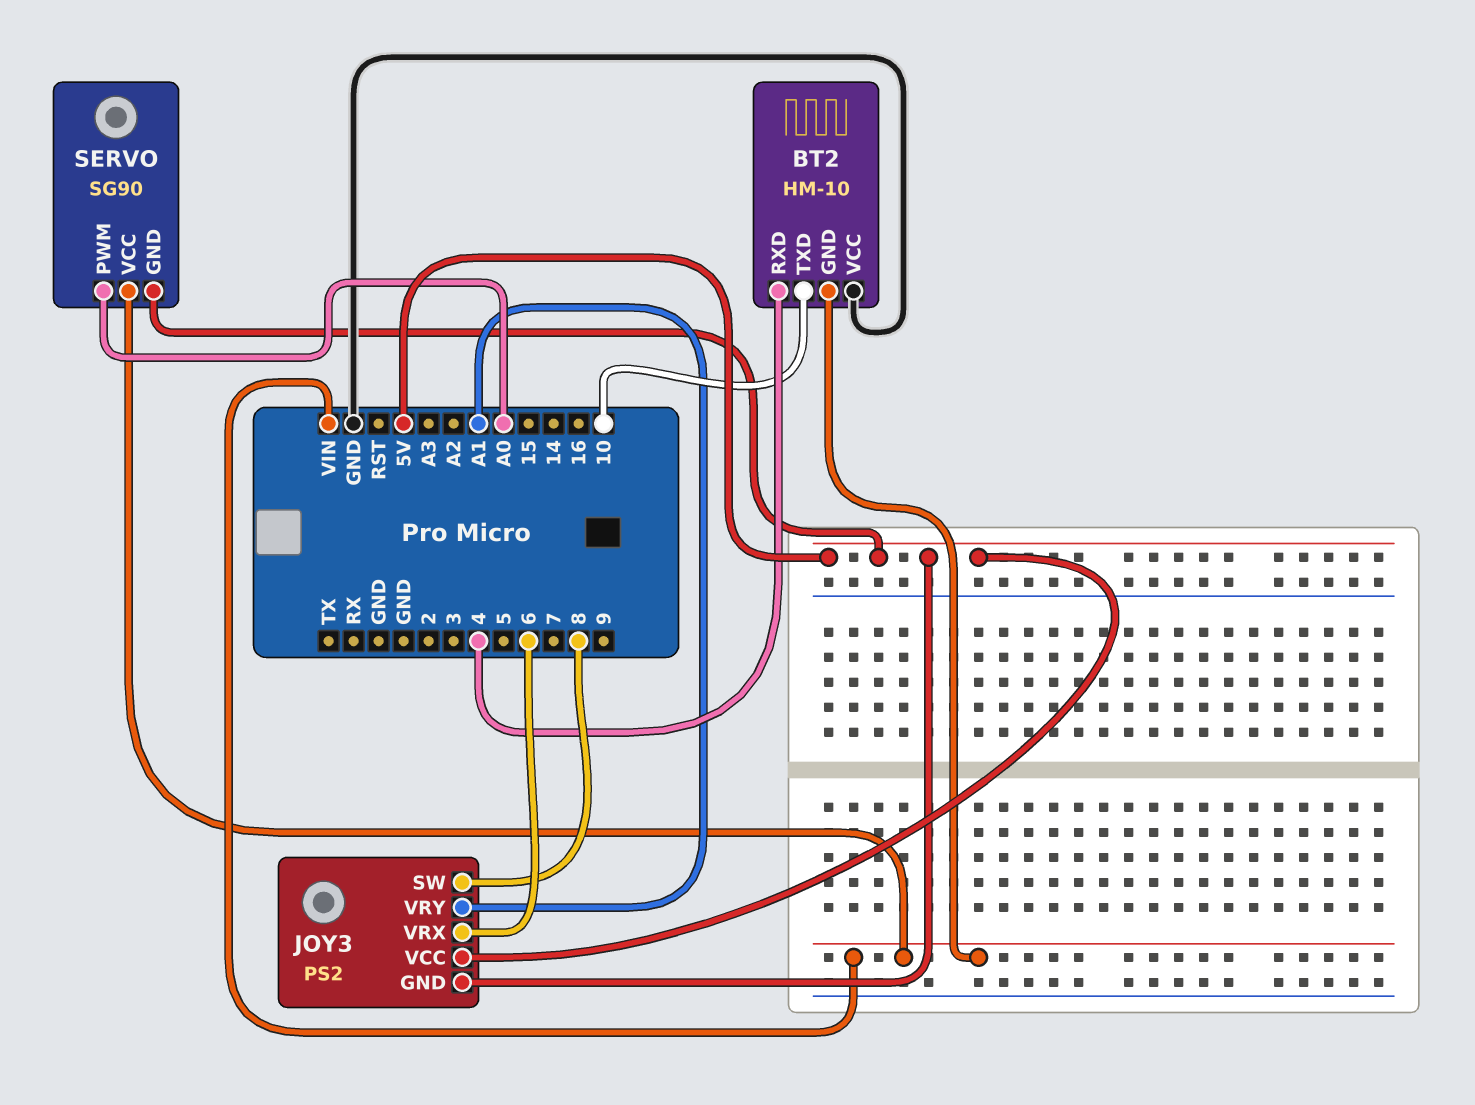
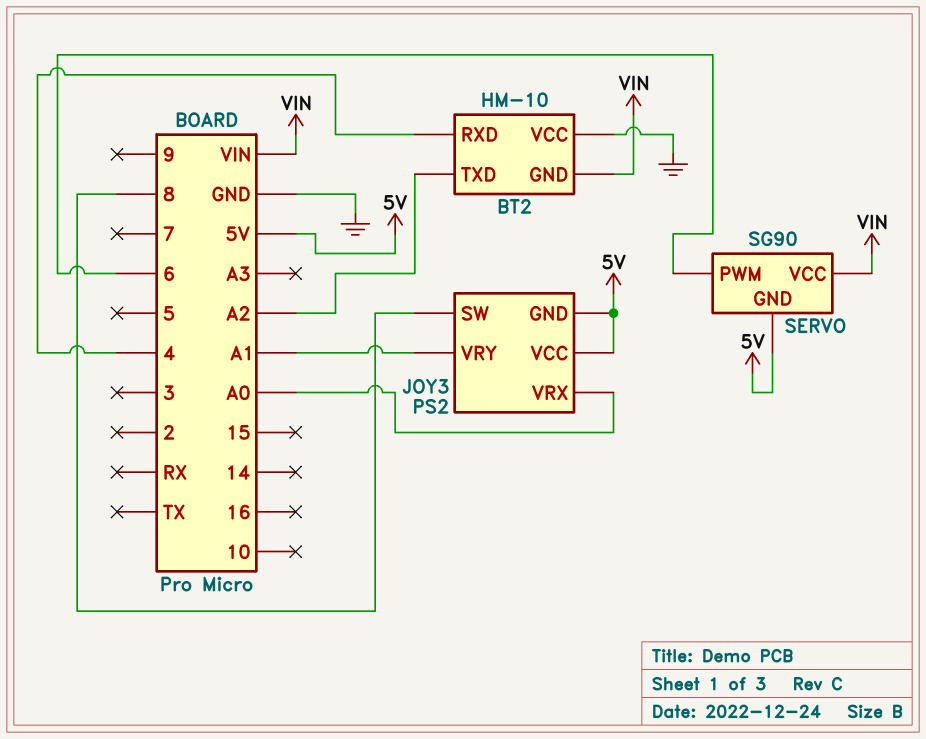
BT2 pin TXD: 10 -> A2
JOY3 pin VRX: 6 -> A0
SERVO pin PWM: A0 -> 6

